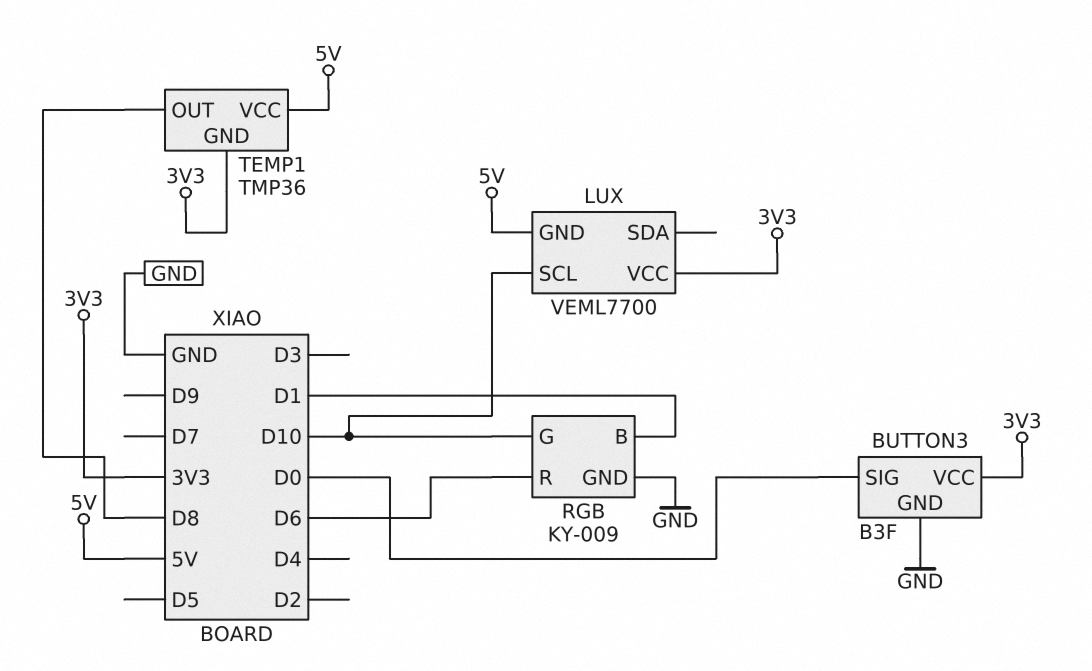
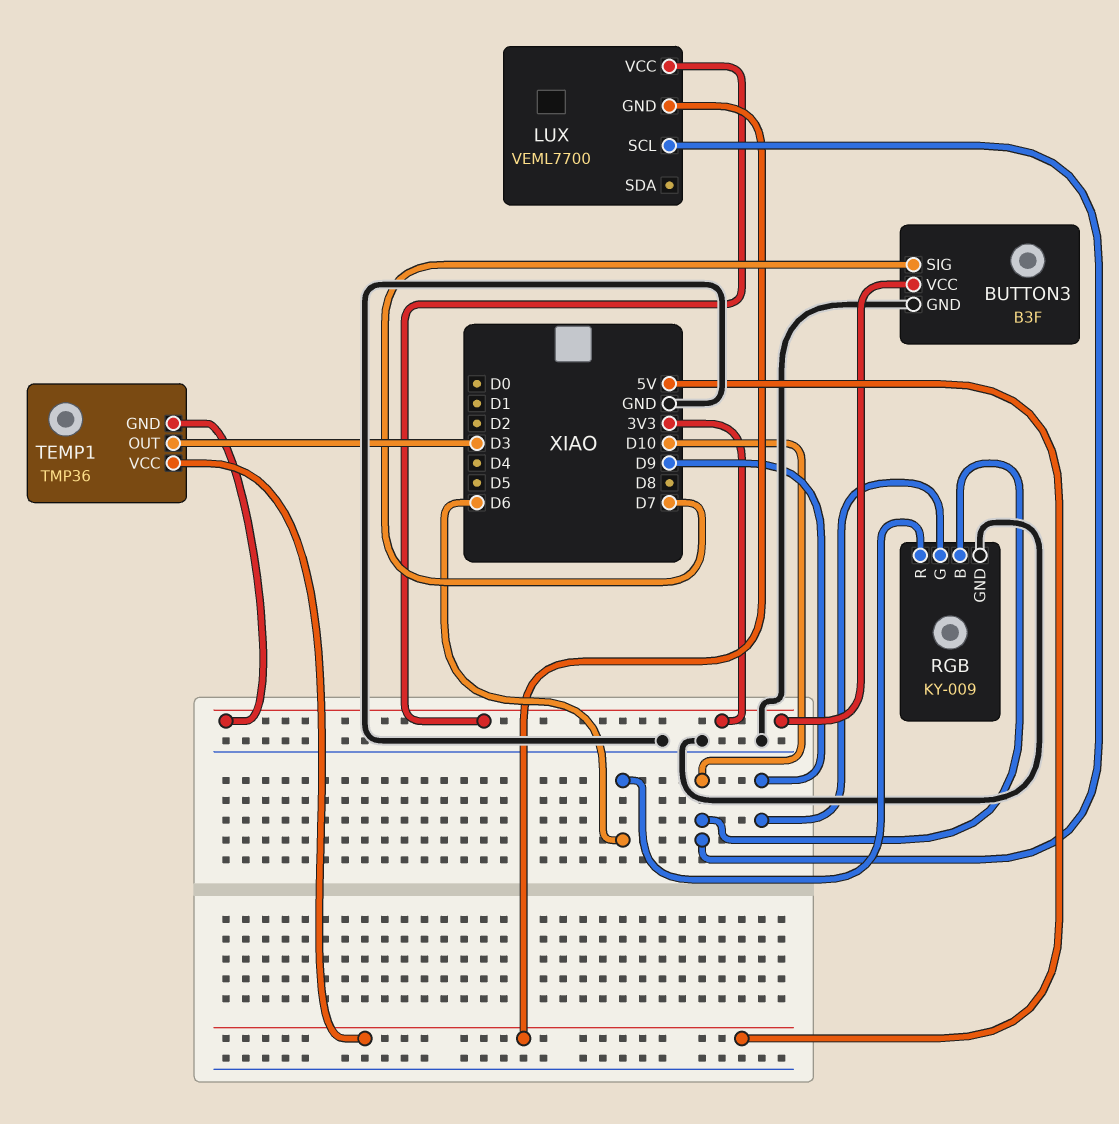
BUTTON3 pin SIG: D0 -> D7
RGB pin B: D1 -> D10
RGB pin G: D10 -> D9
TEMP1 pin OUT: D8 -> D3

